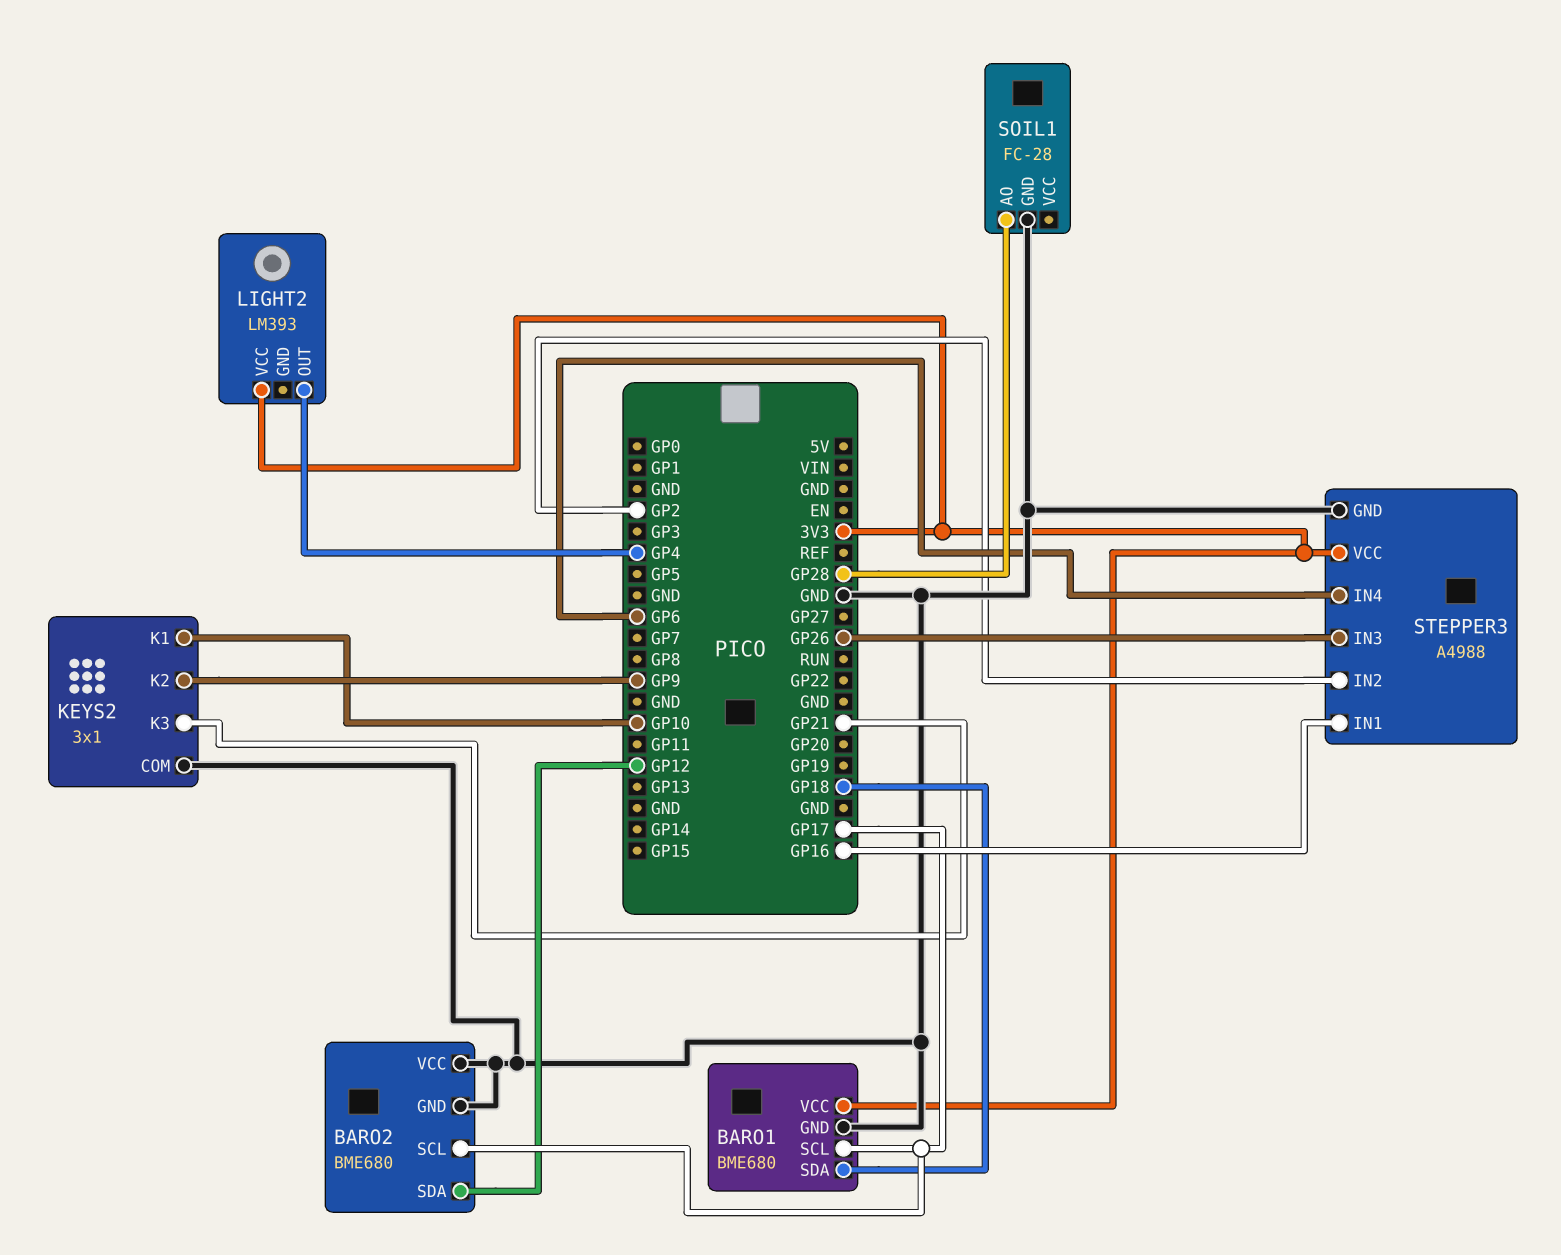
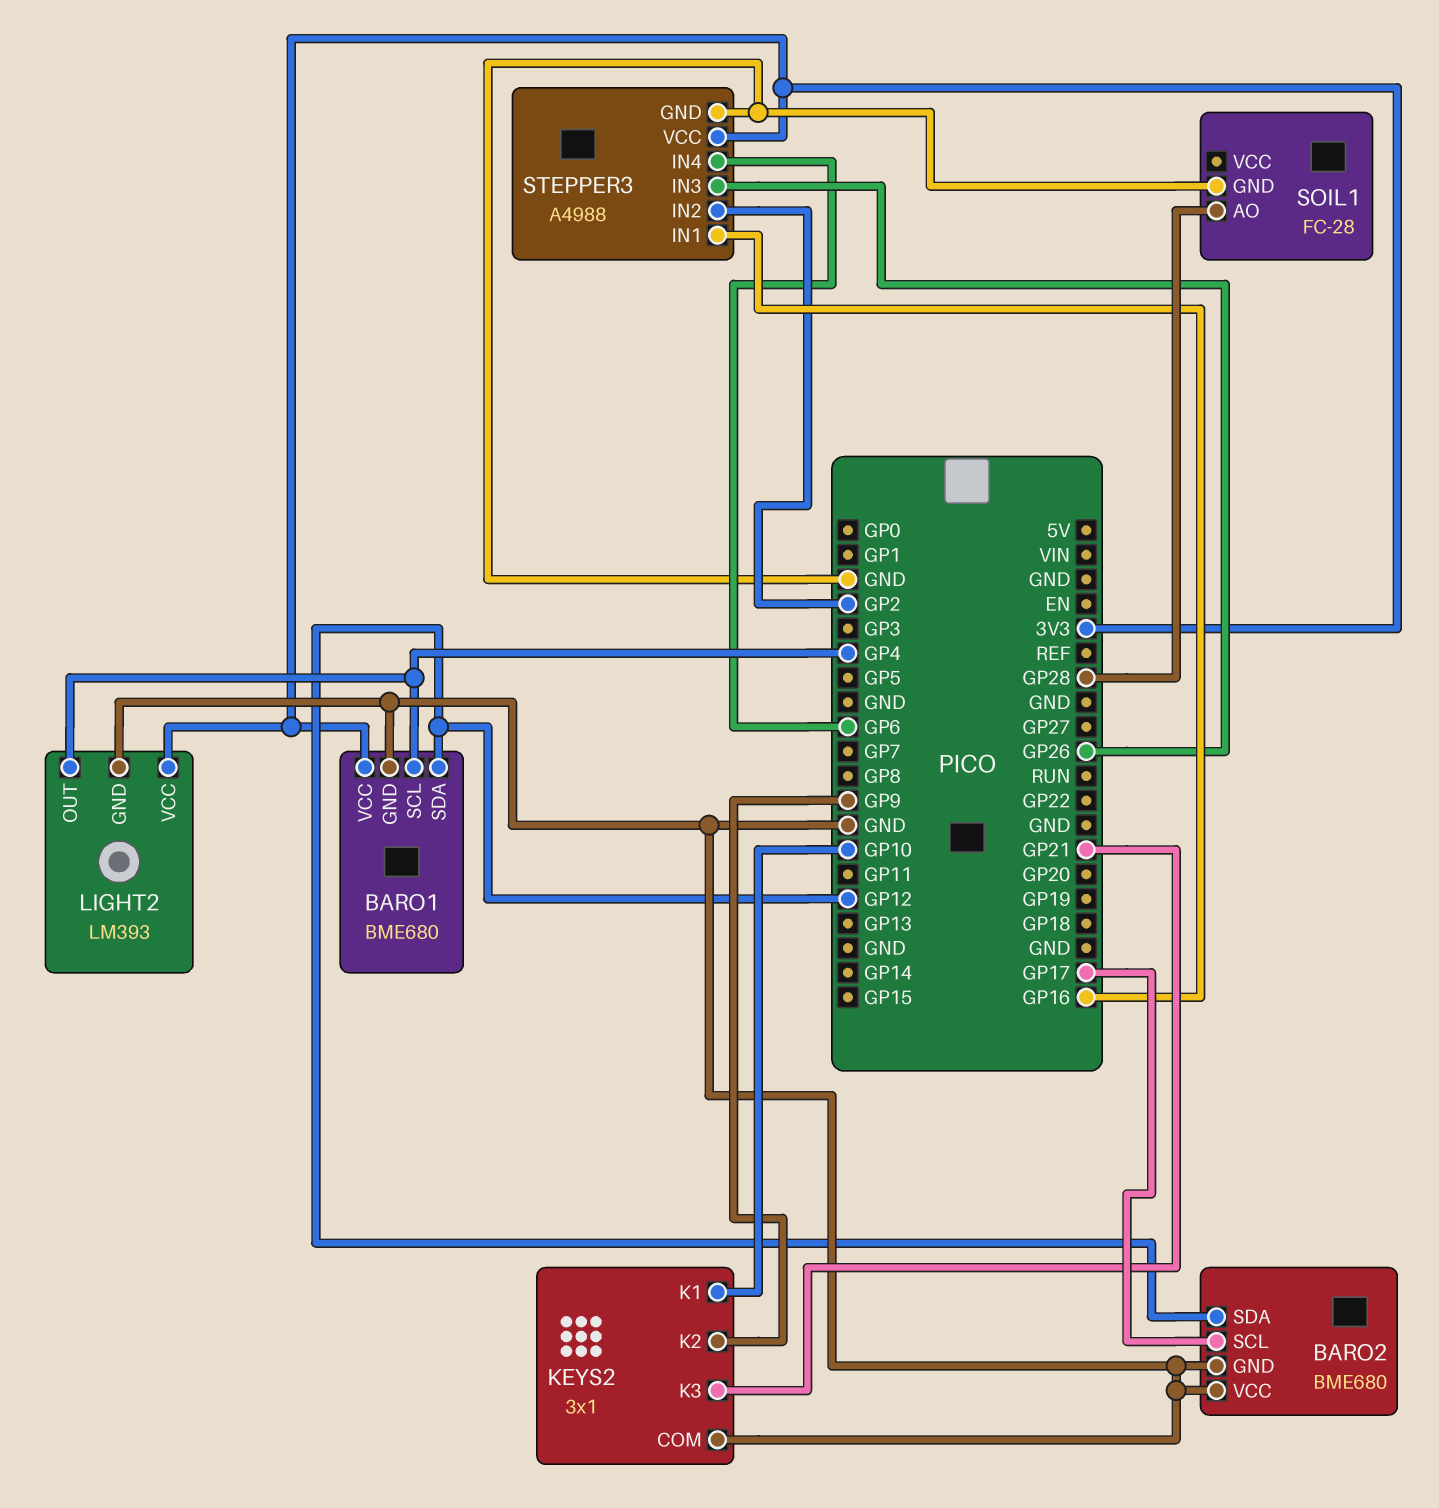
BARO1 pin SCL: GP17 -> GP4
BARO1 pin SDA: GP18 -> GP12
LIGHT2 pin GND: none -> GND

